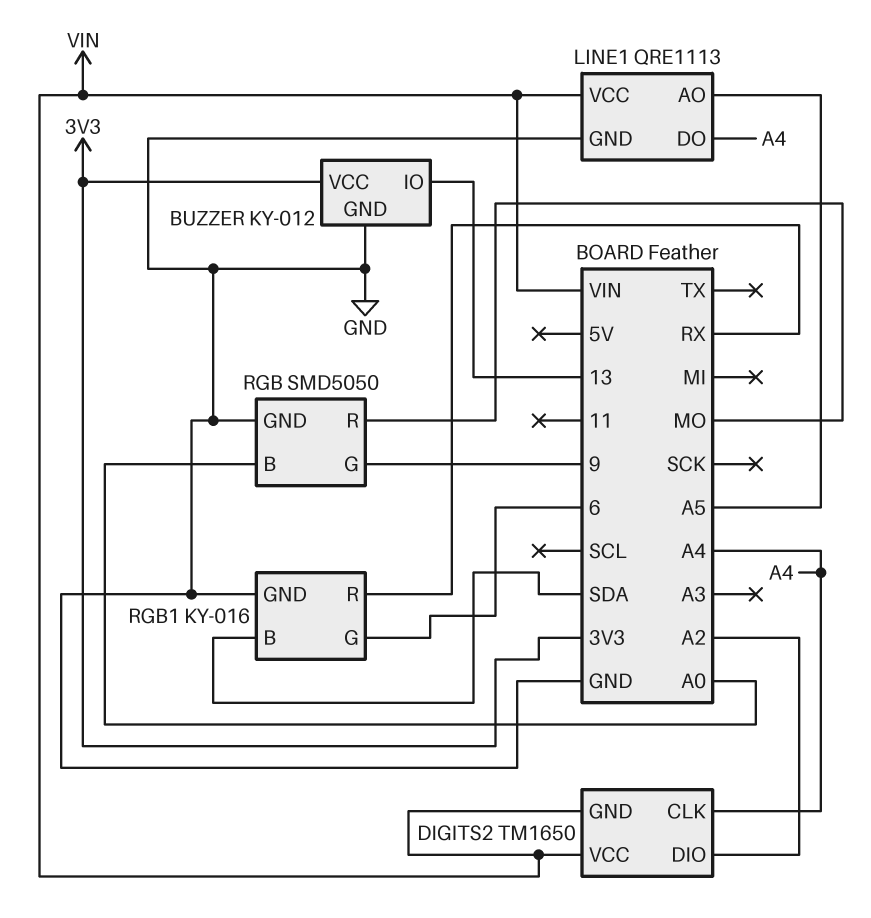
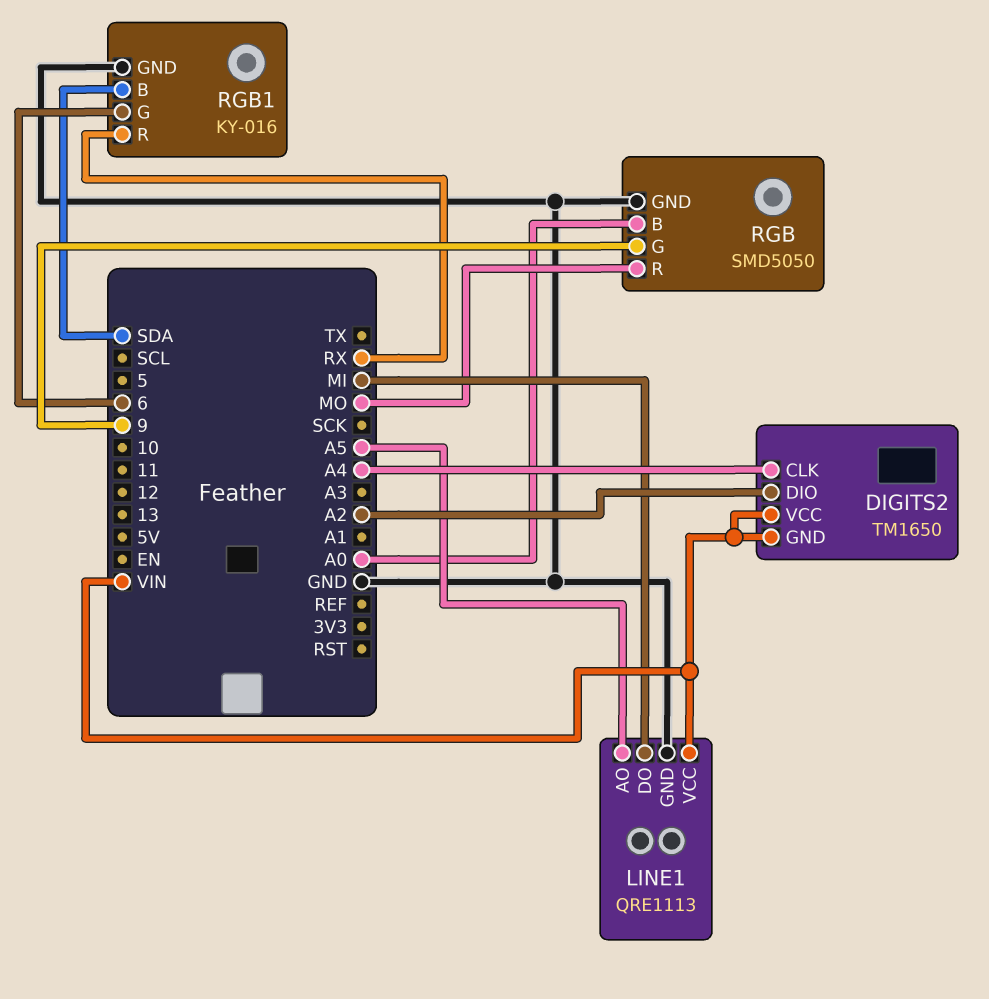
BUZZER: KY-012 -> none
BUZZER pin GND: GND -> none
BUZZER pin IO: 13 -> none
BUZZER pin VCC: 3V3 -> none
LINE1 pin DO: A4 -> MI

